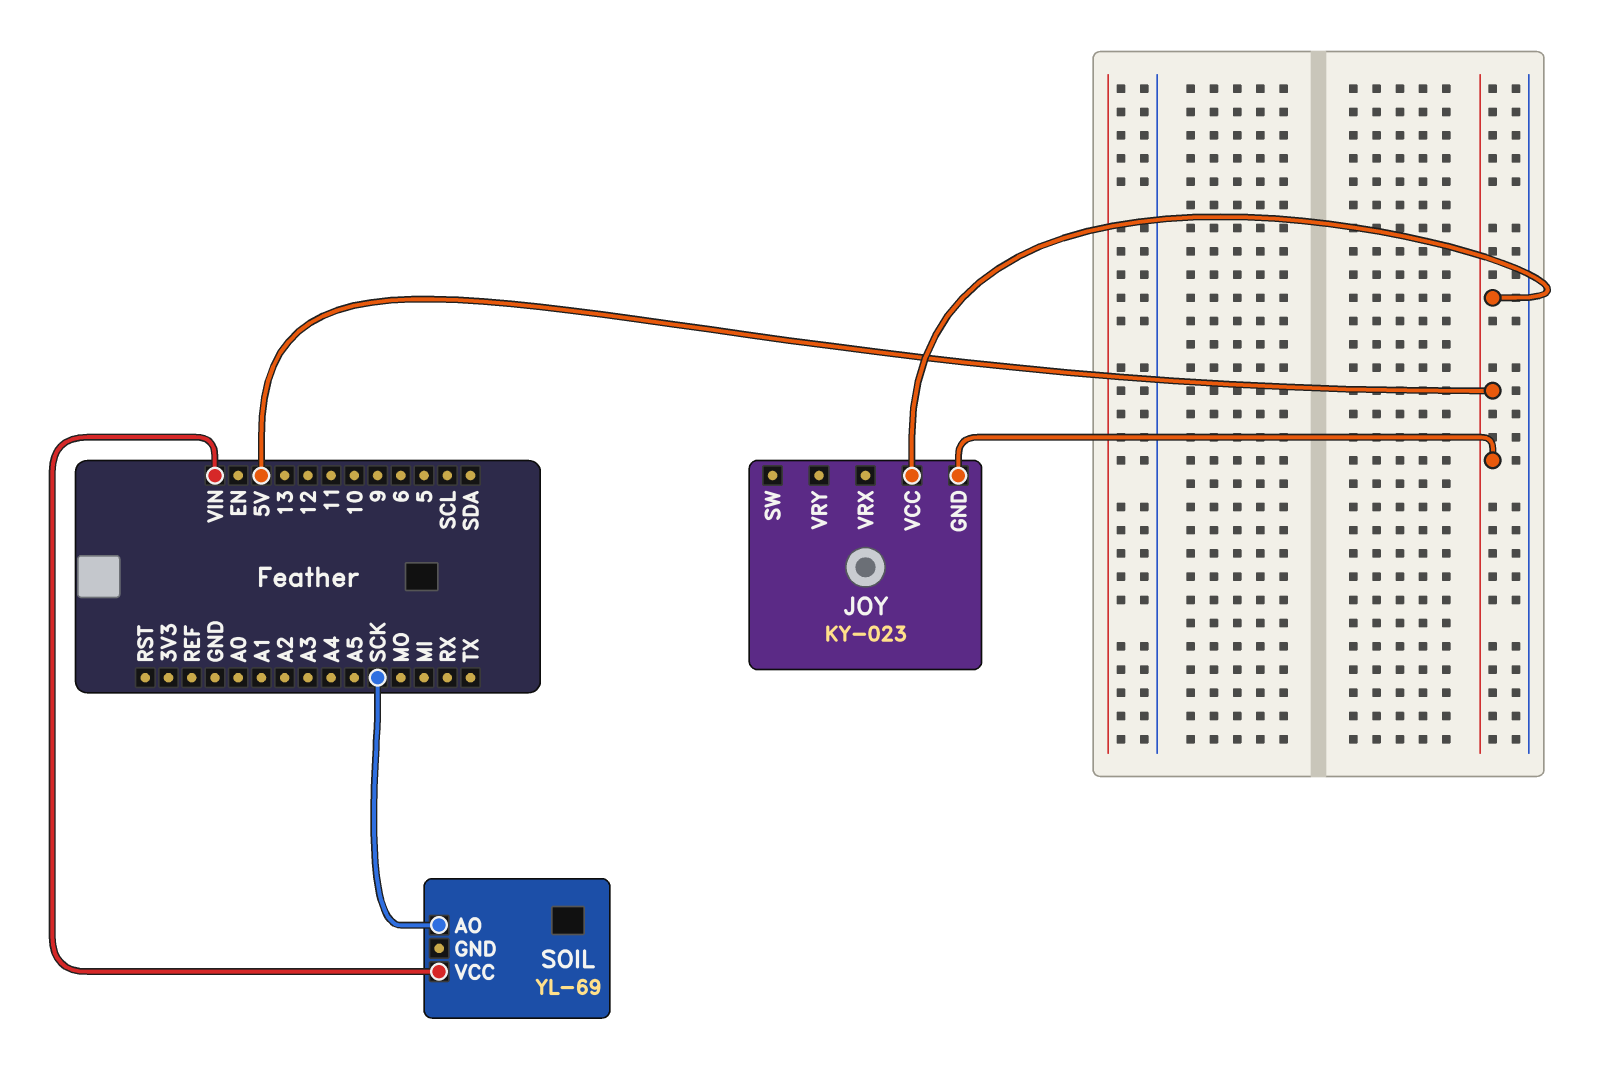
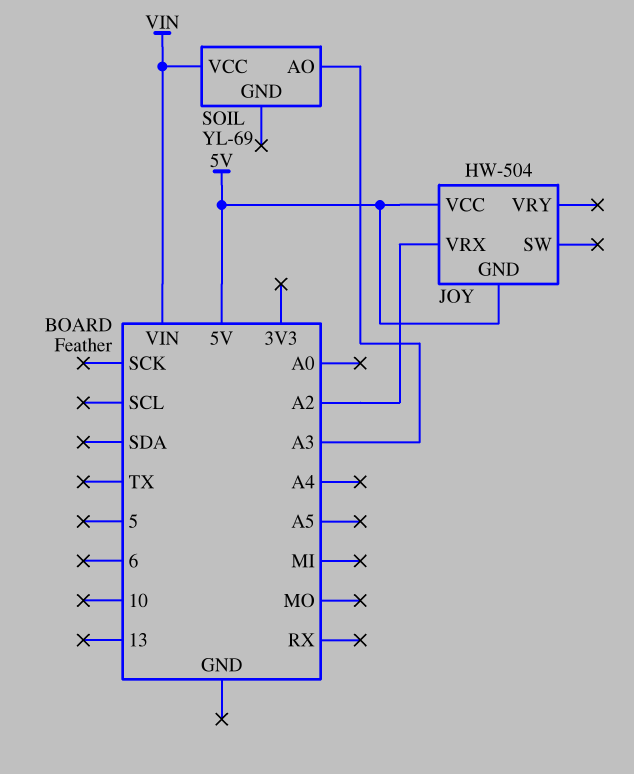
JOY: KY-023 -> HW-504
JOY pin VRX: none -> A2
SOIL pin AO: SCK -> A3

